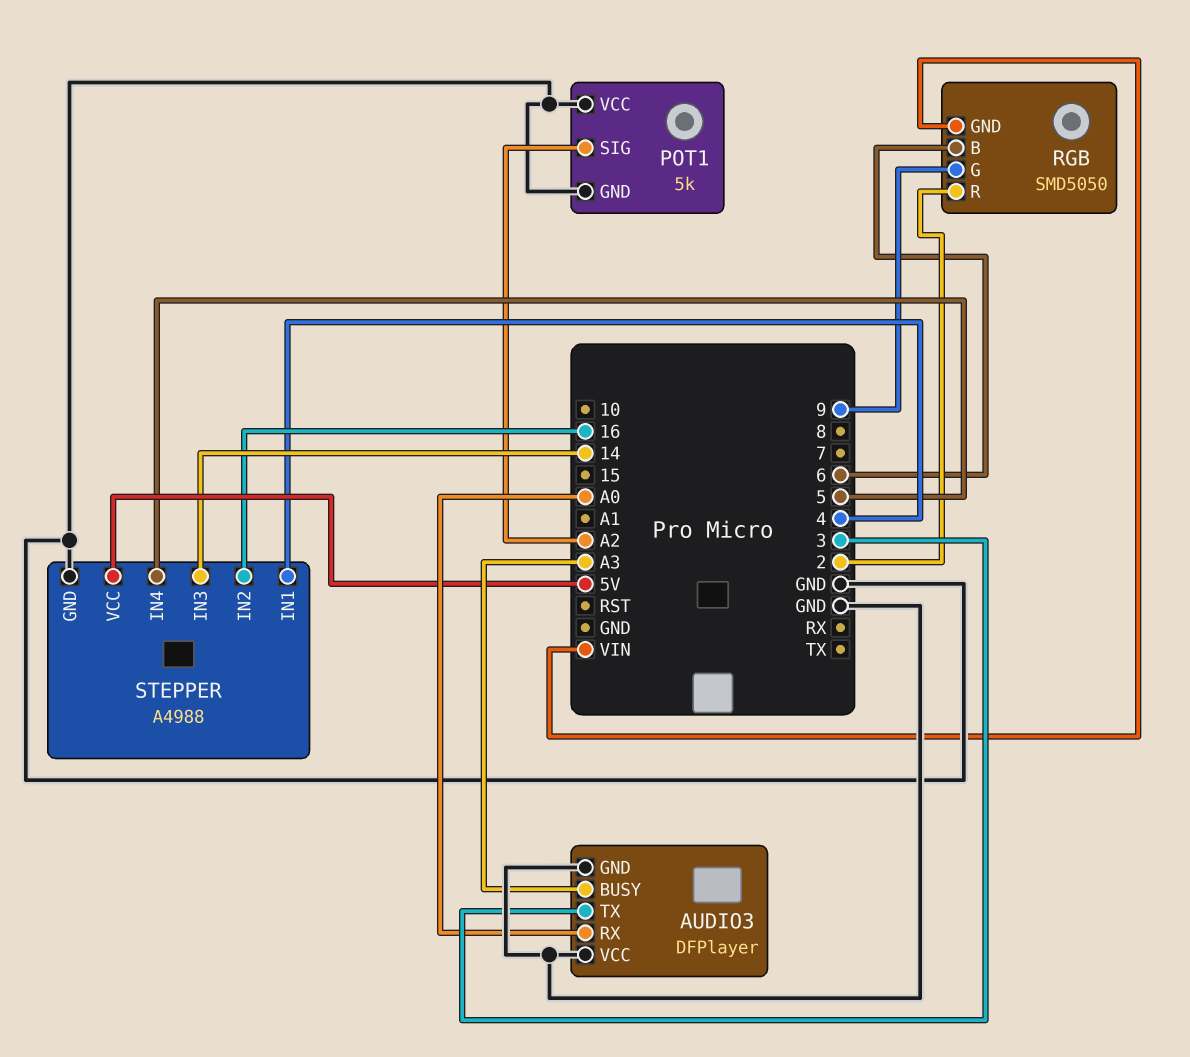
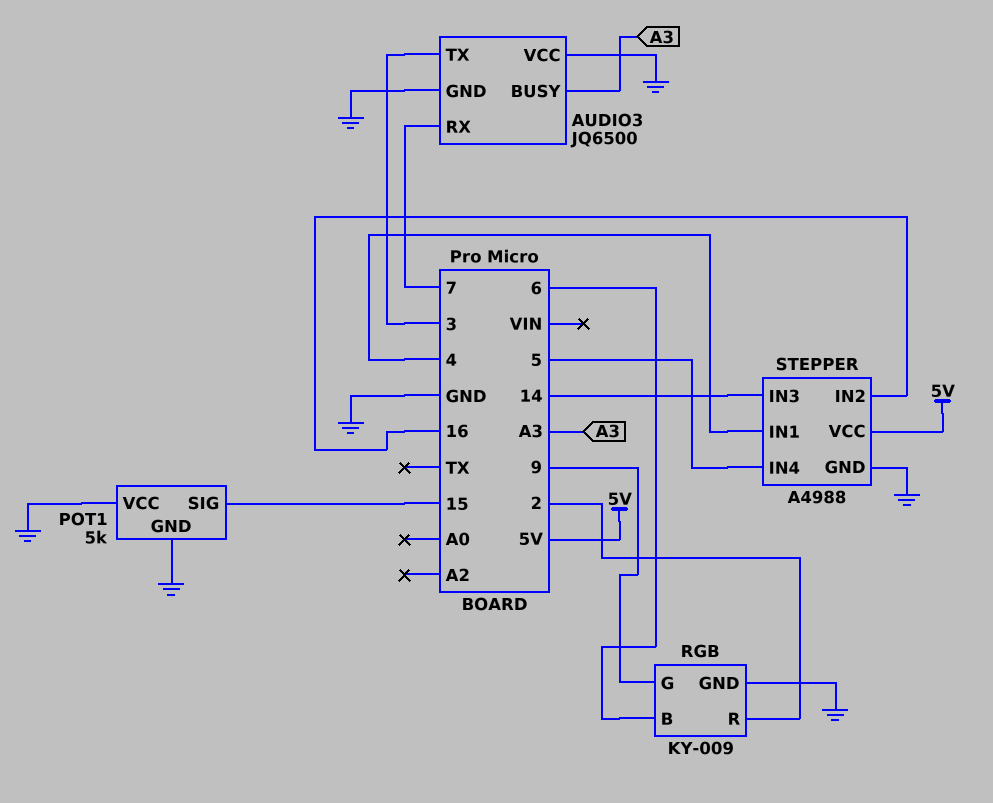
AUDIO3: DFPlayer -> JQ6500
AUDIO3 pin RX: A0 -> 7
POT1 pin SIG: A2 -> 15
RGB: SMD5050 -> KY-009
RGB pin GND: VIN -> GND

